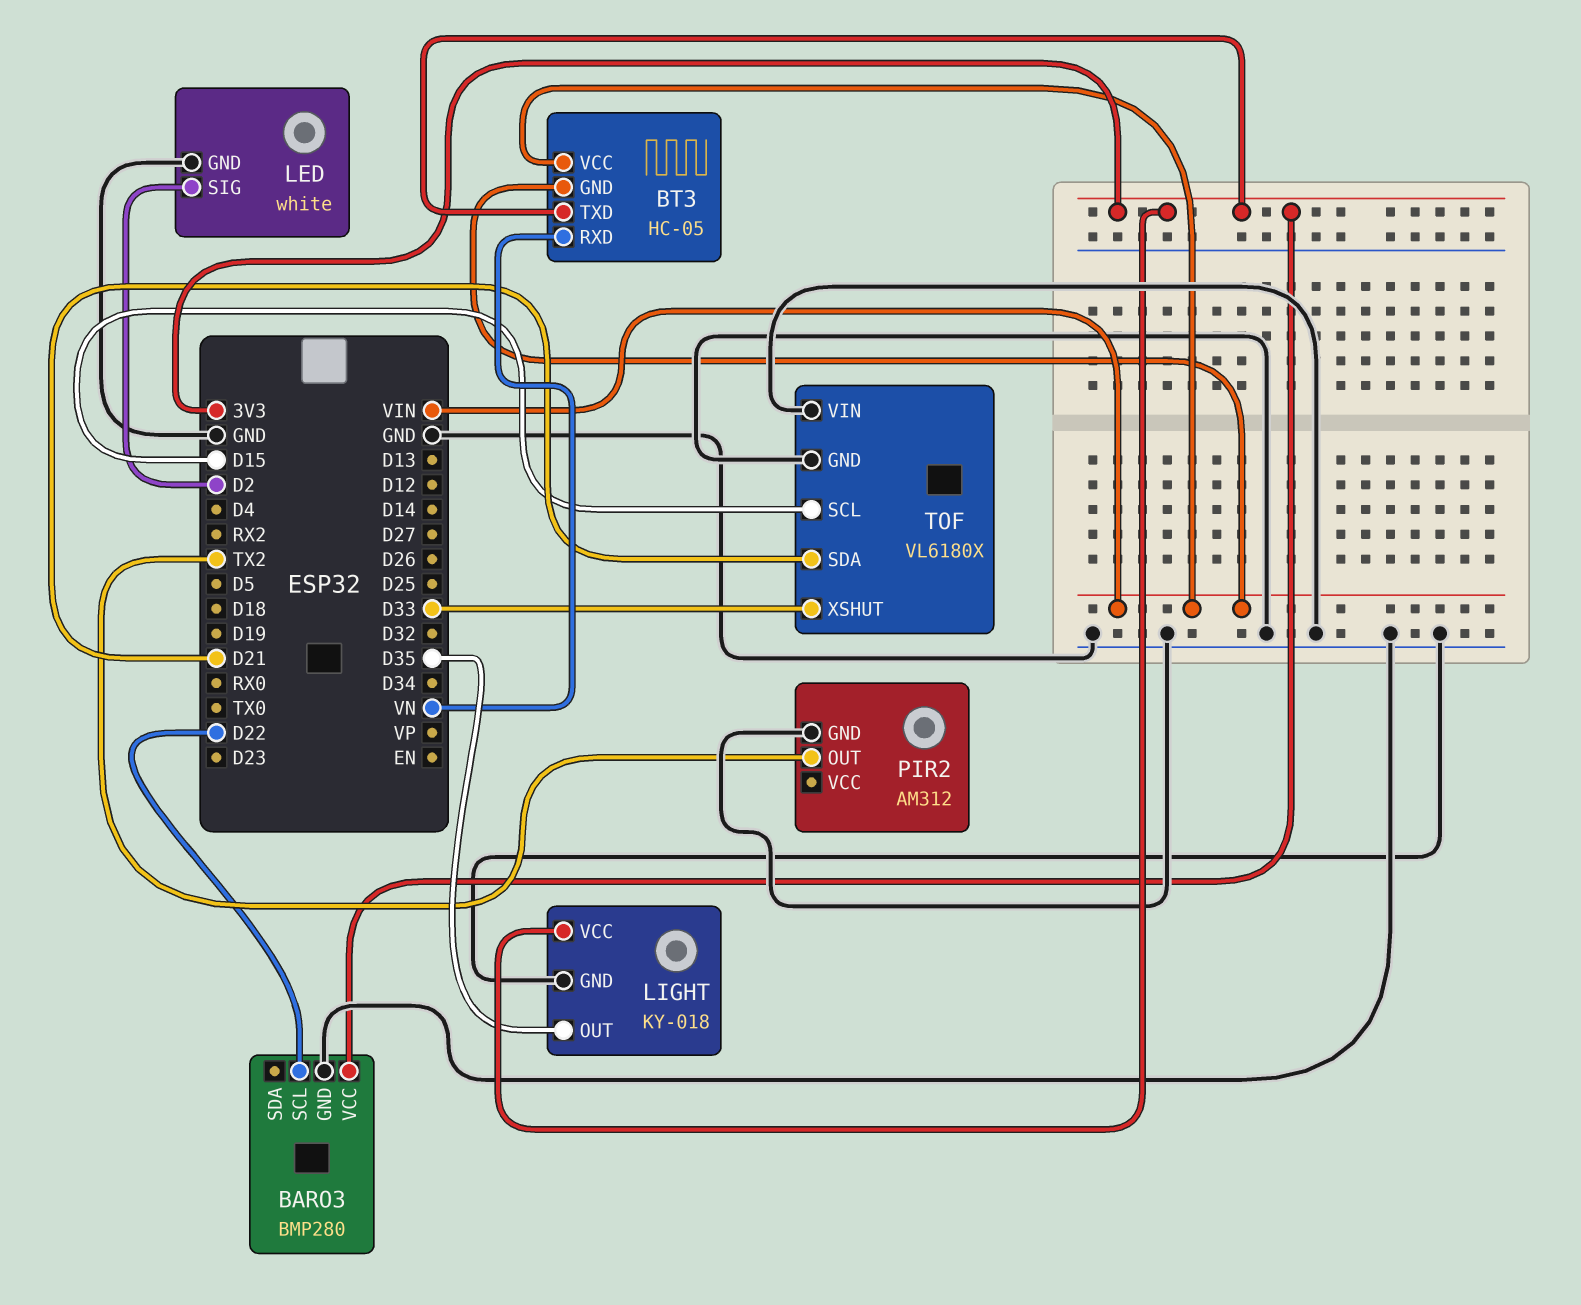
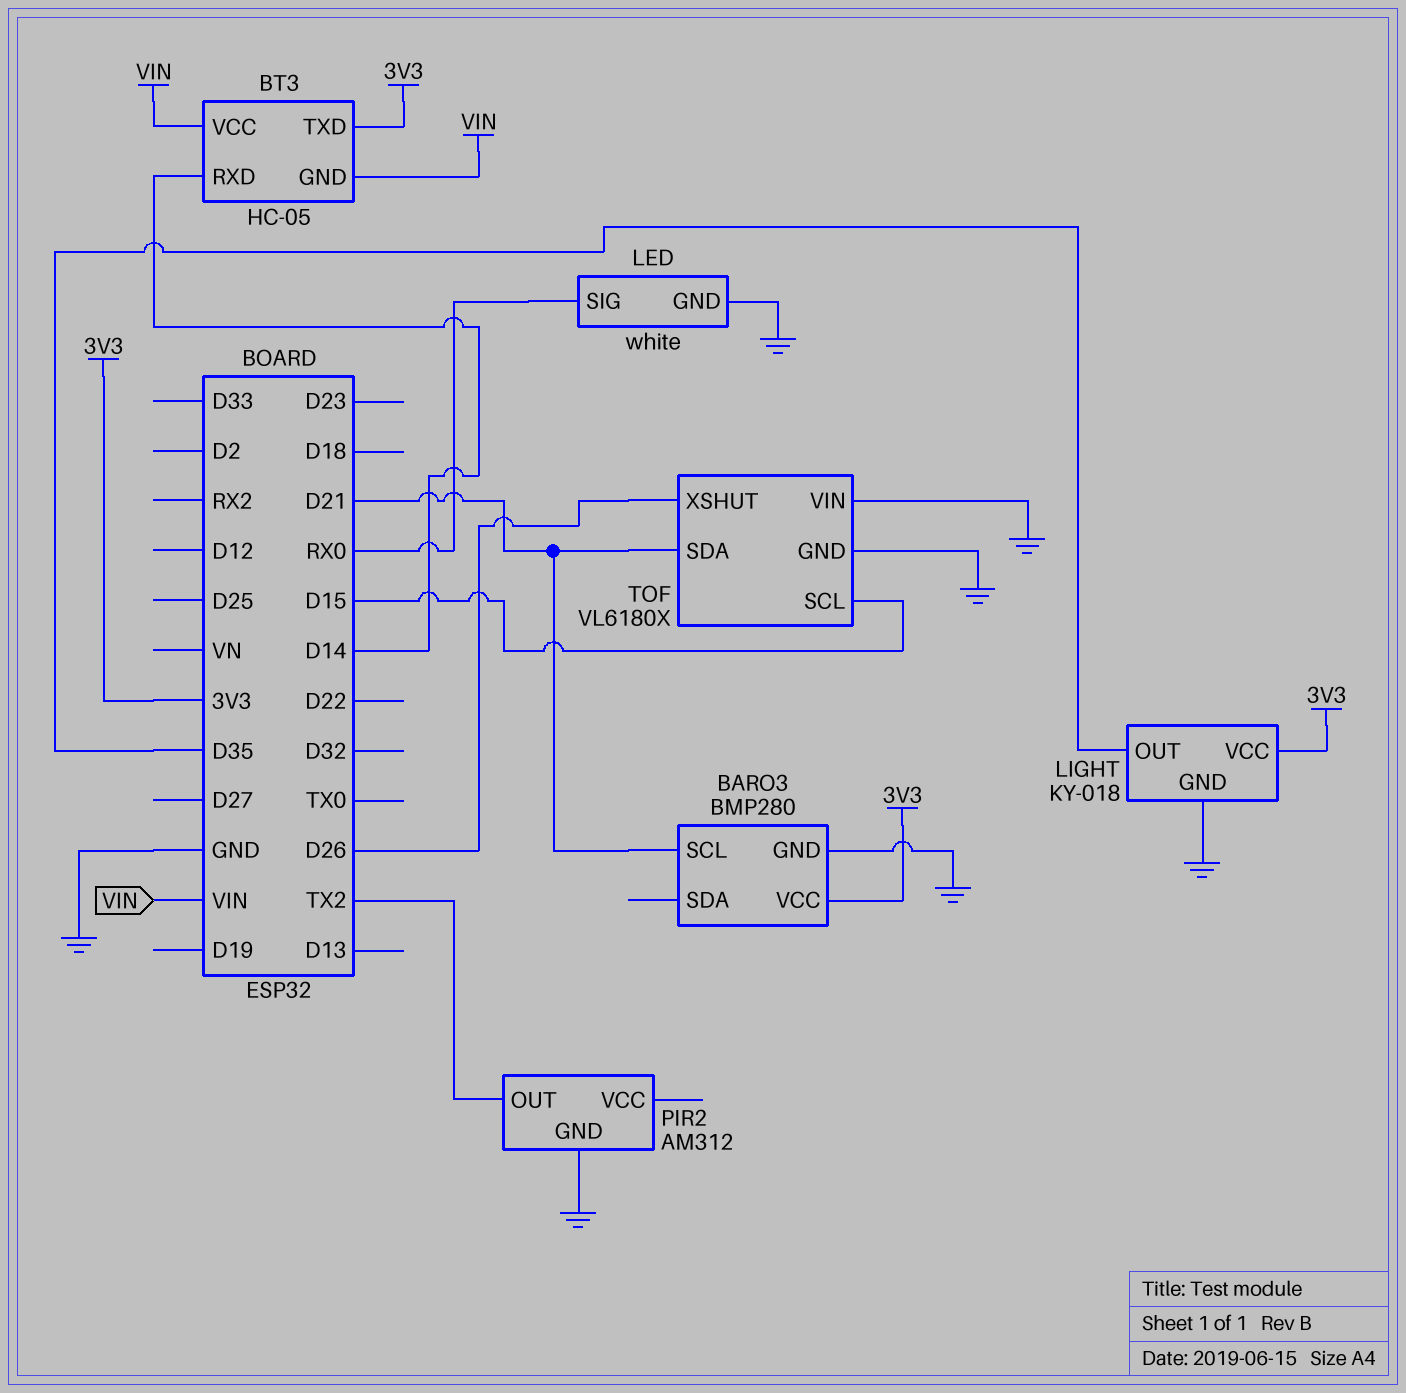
BARO3 pin SCL: D22 -> D21
BT3 pin RXD: VN -> D14
LED pin SIG: D2 -> RX0
TOF pin XSHUT: D33 -> D26

